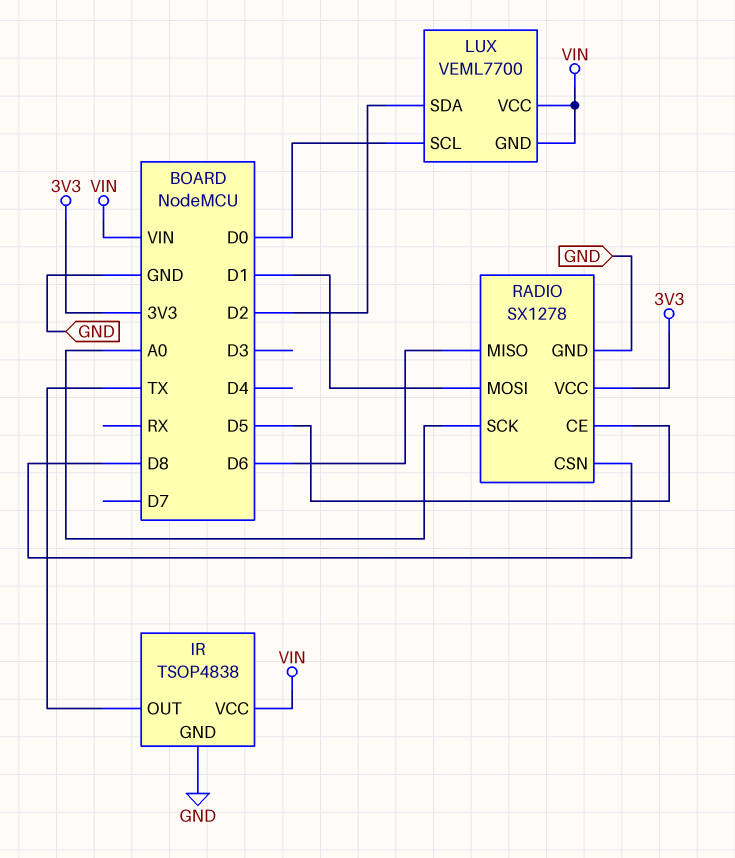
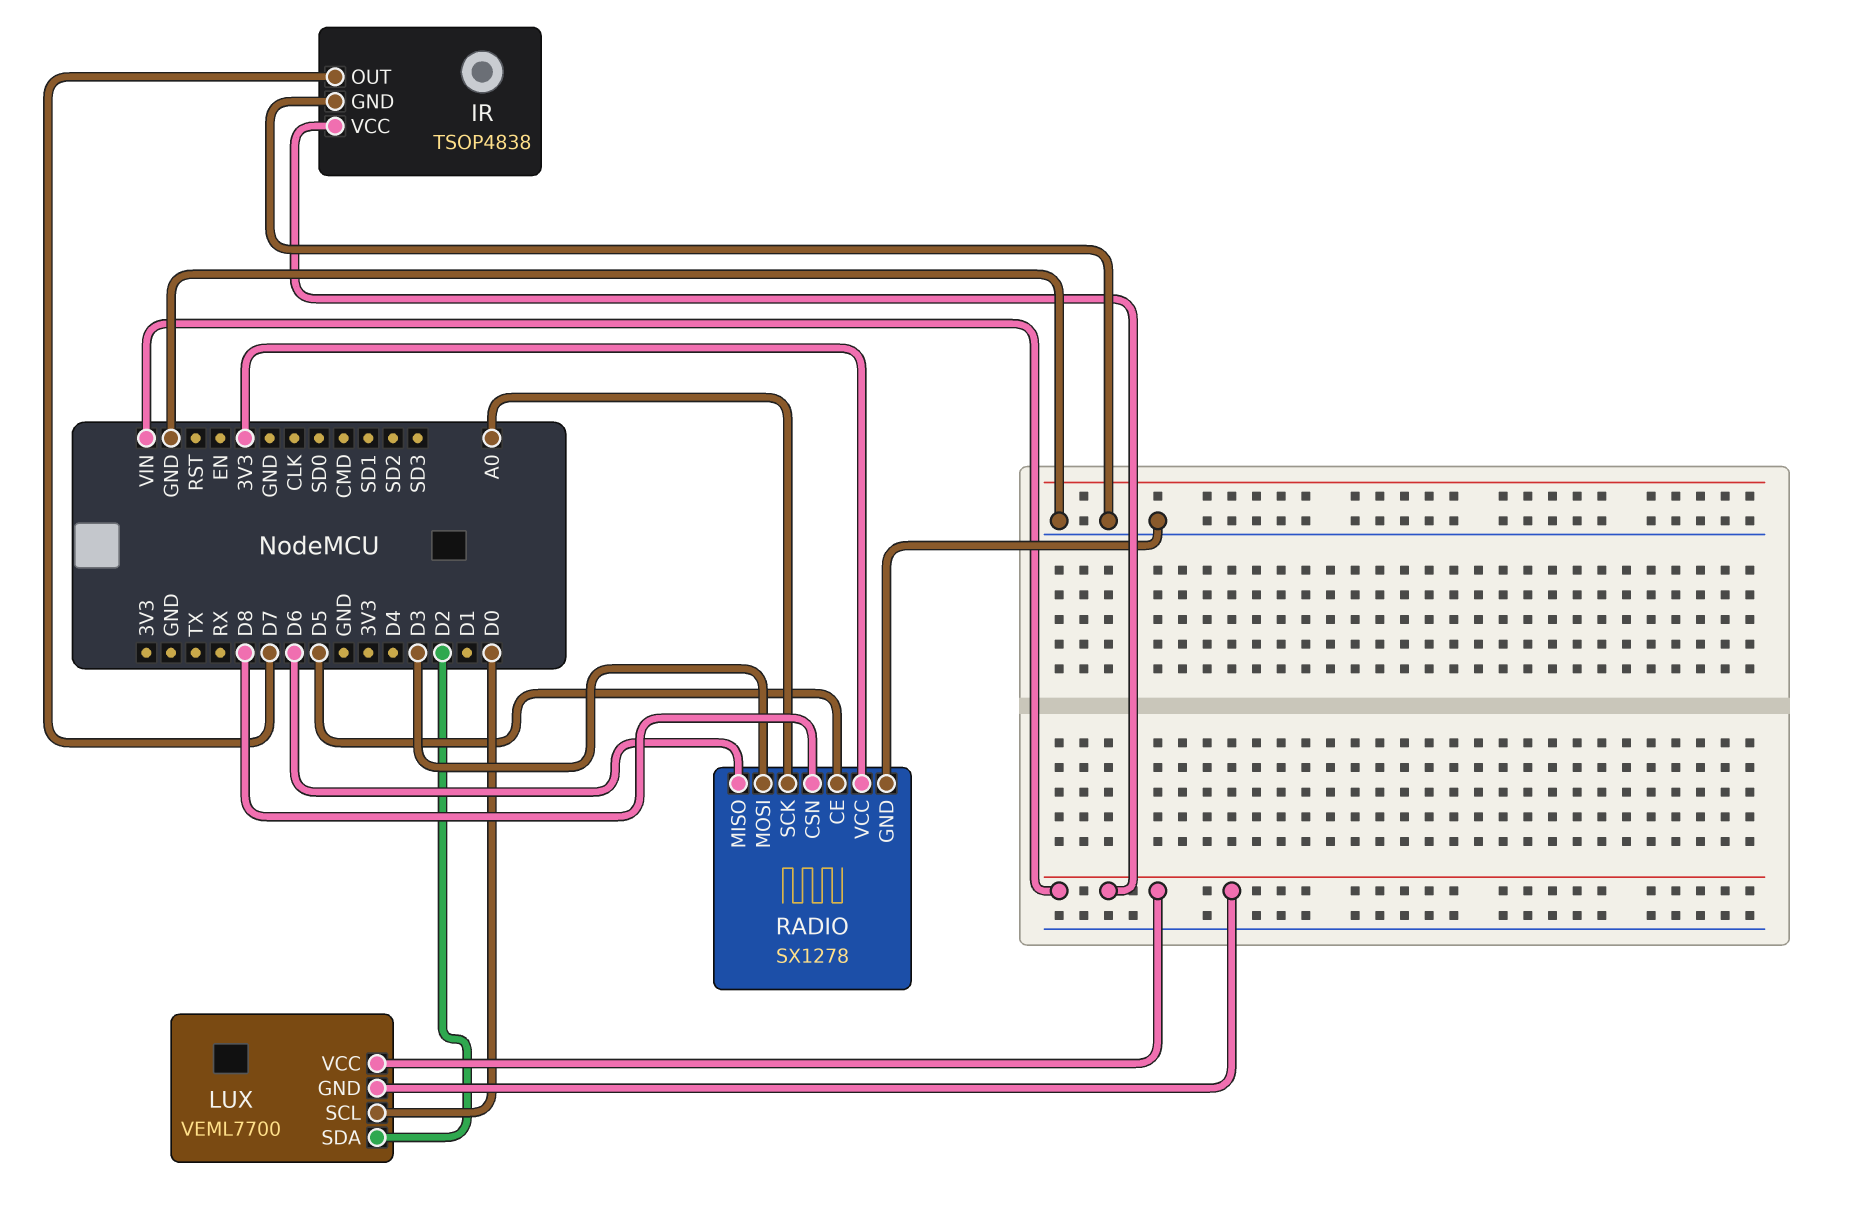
IR pin OUT: TX -> D7
RADIO pin MOSI: D1 -> D3

